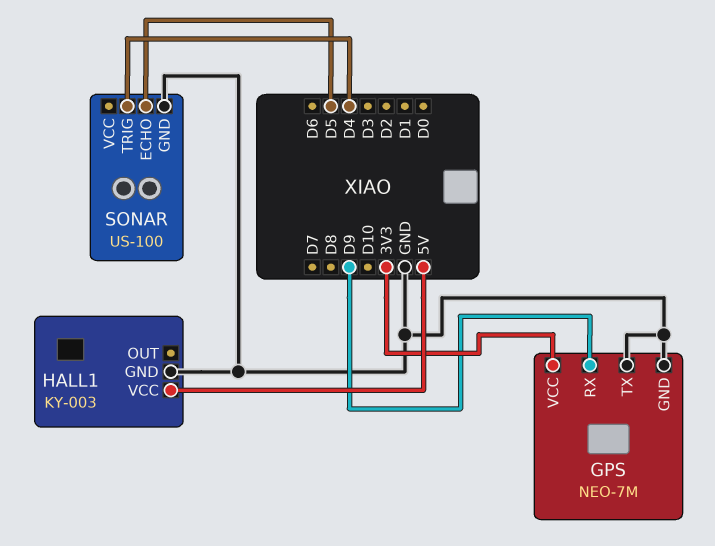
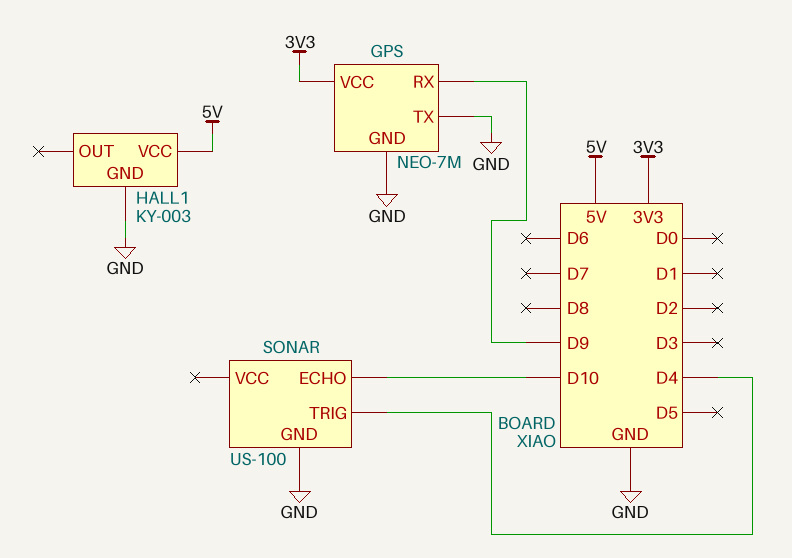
SONAR pin ECHO: D5 -> D10

